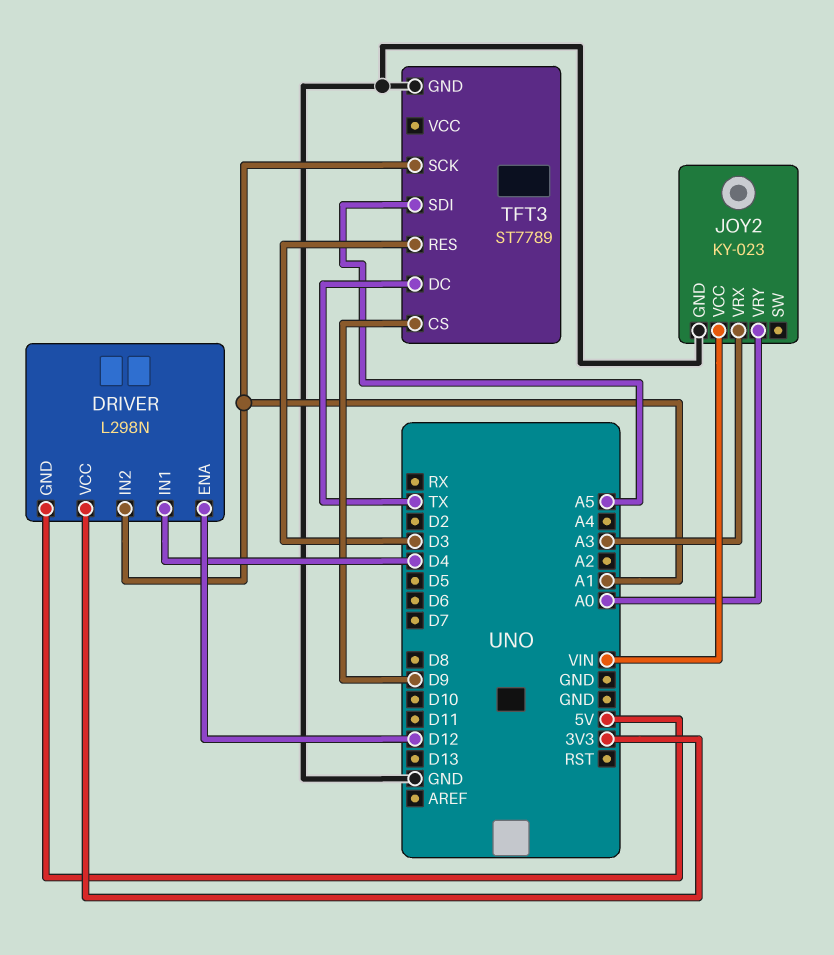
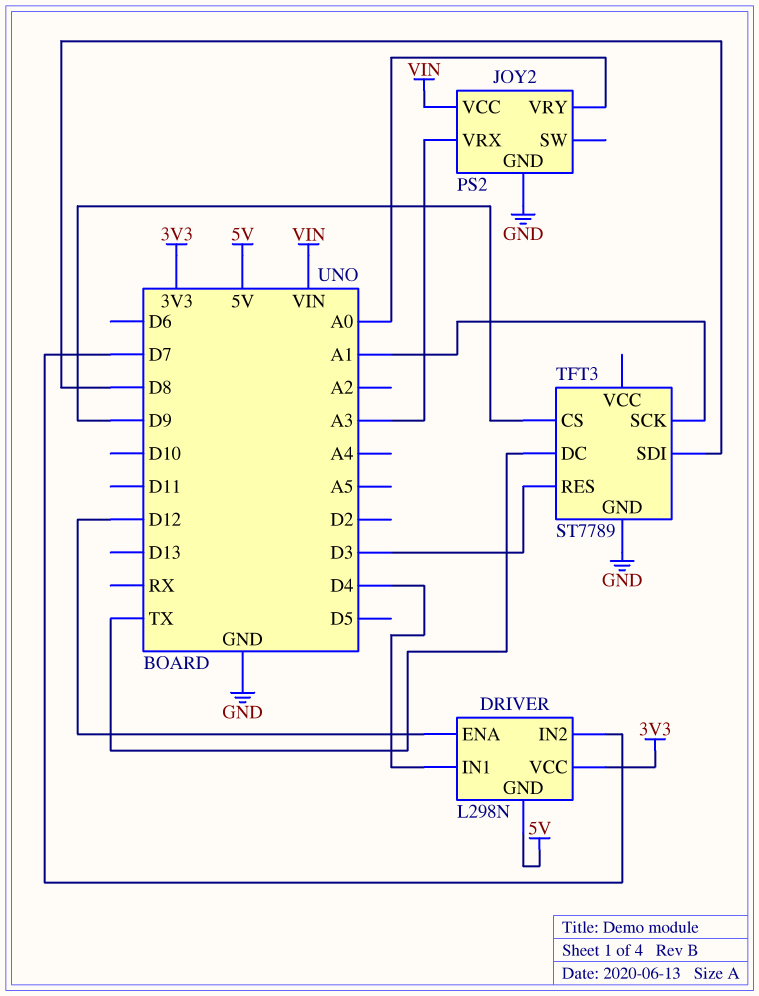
DRIVER pin IN2: A1 -> D7
JOY2: KY-023 -> PS2
TFT3 pin SDI: A5 -> D8

